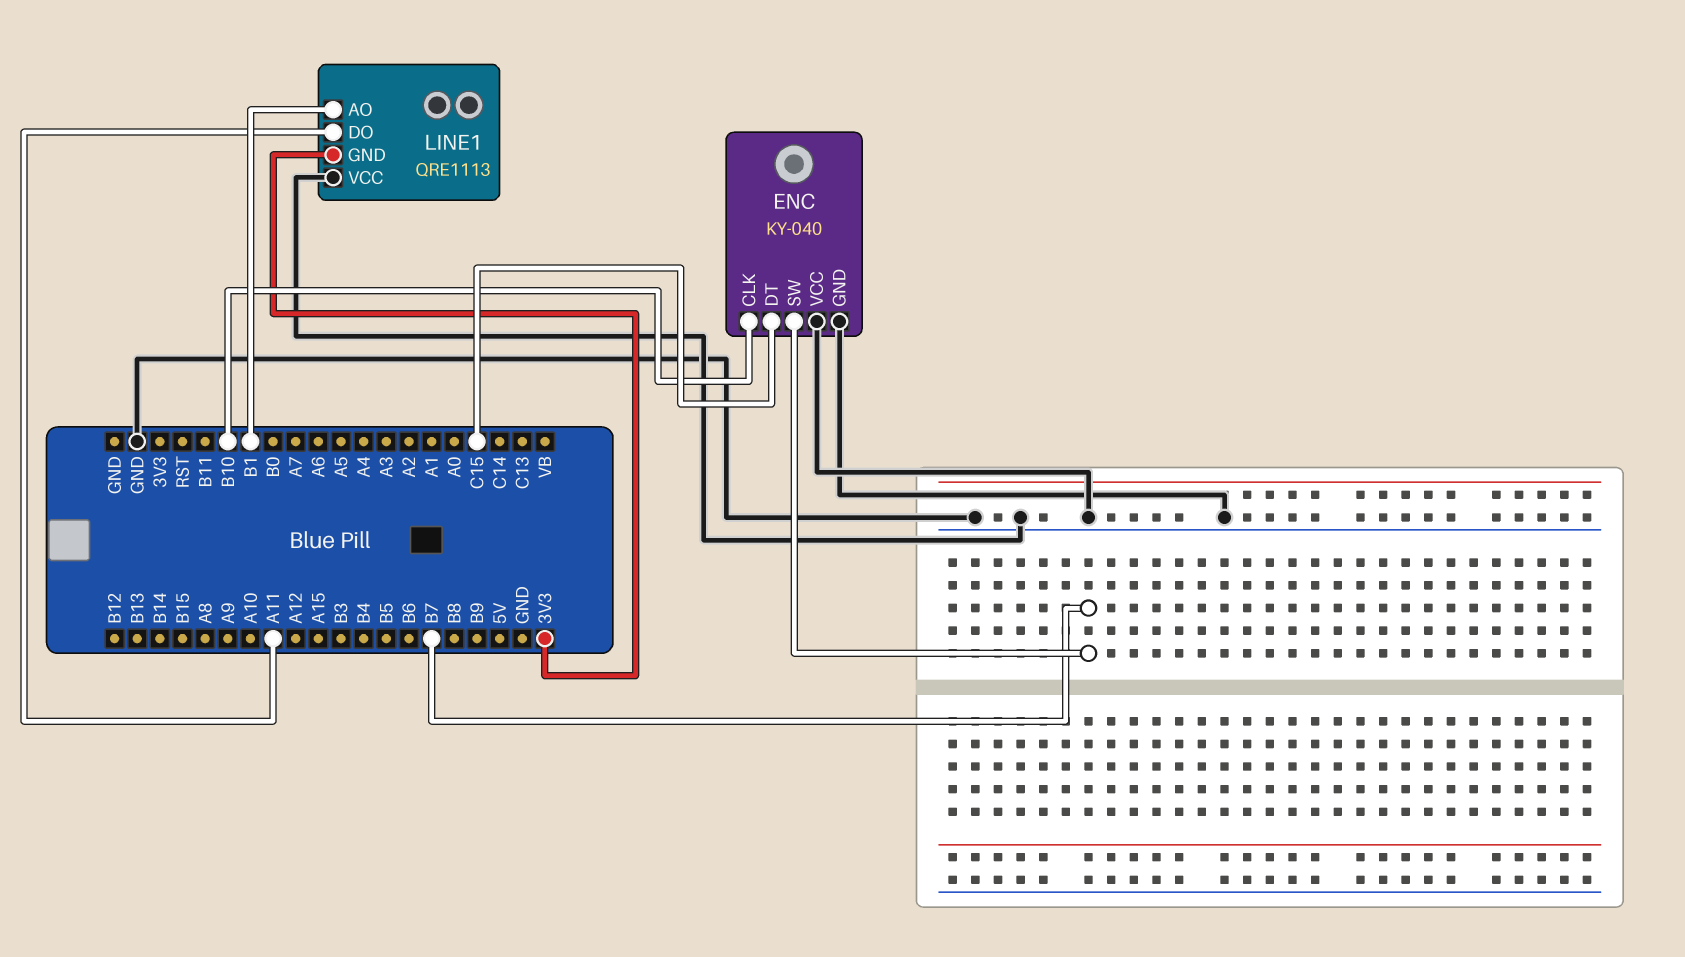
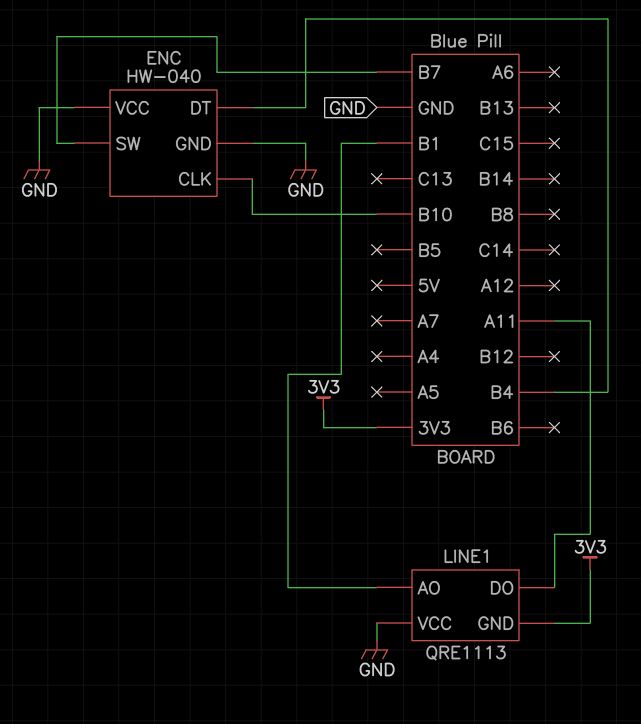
ENC: KY-040 -> HW-040
ENC pin DT: C15 -> B4

